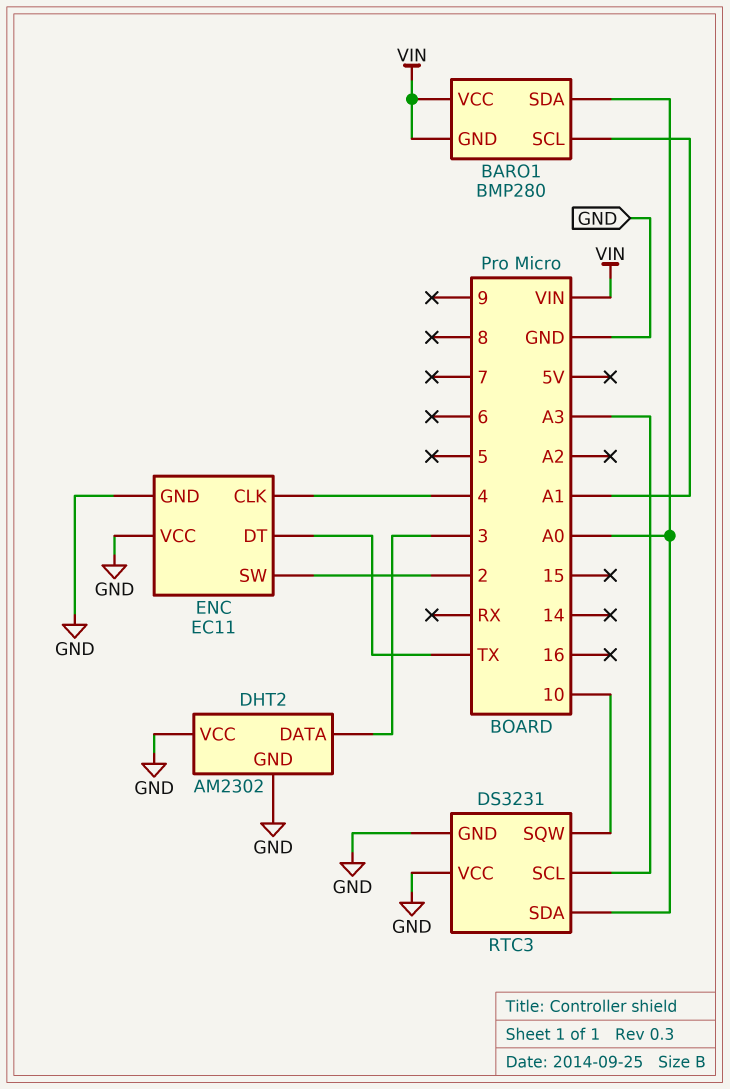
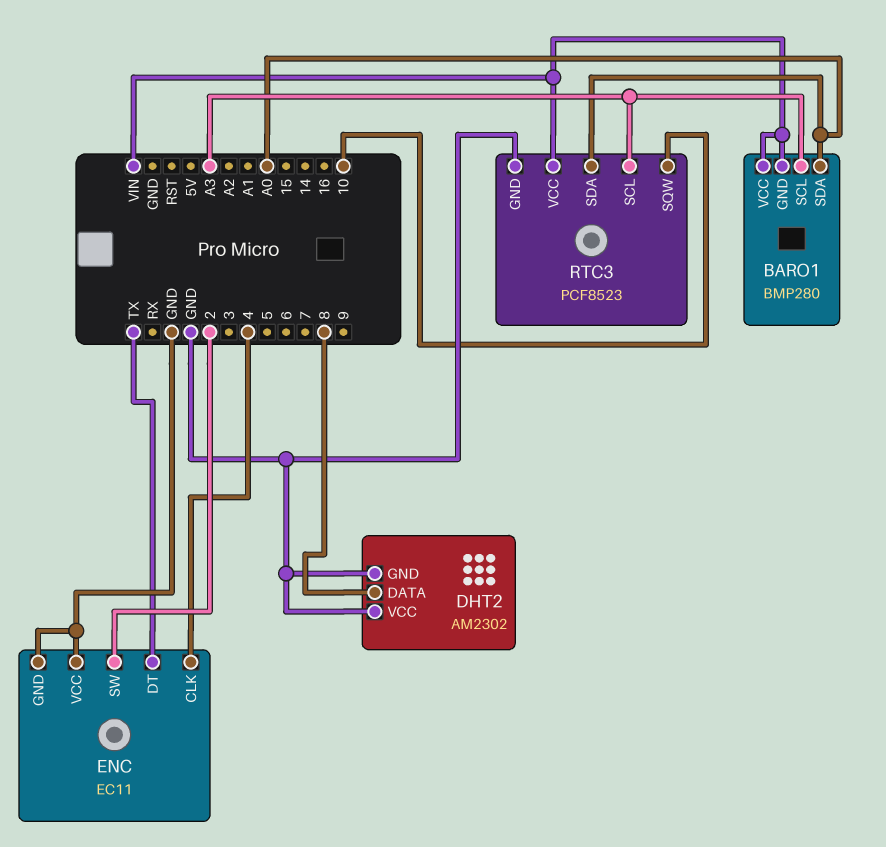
BARO1 pin SCL: A1 -> A3
DHT2 pin DATA: 3 -> 8
RTC3: DS3231 -> PCF8523
RTC3 pin VCC: GND -> VIN

